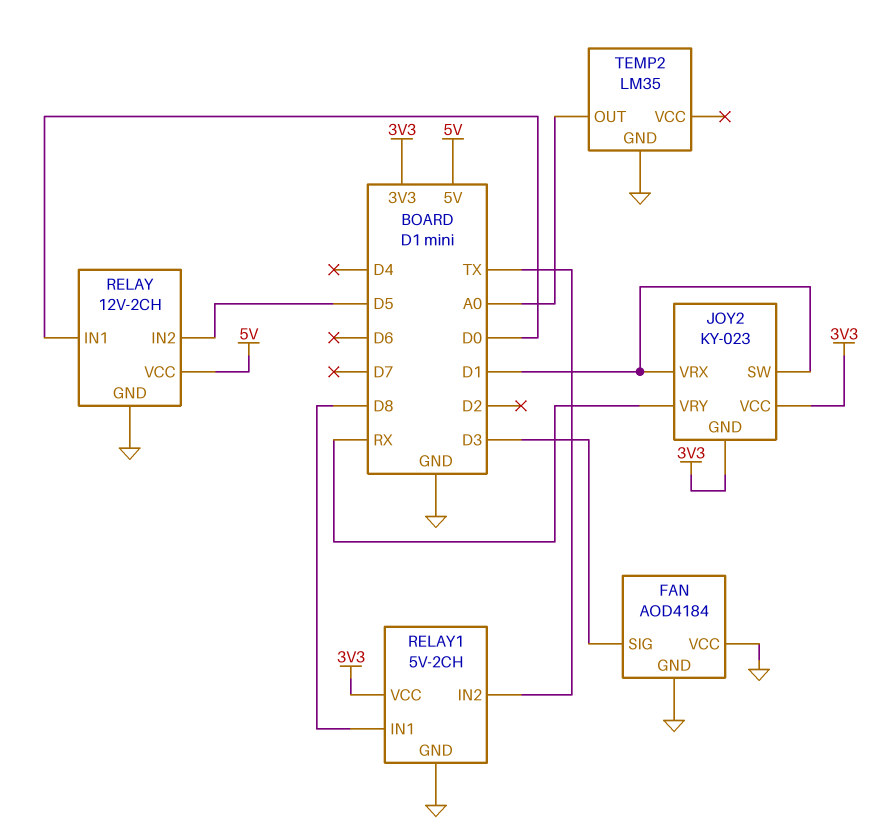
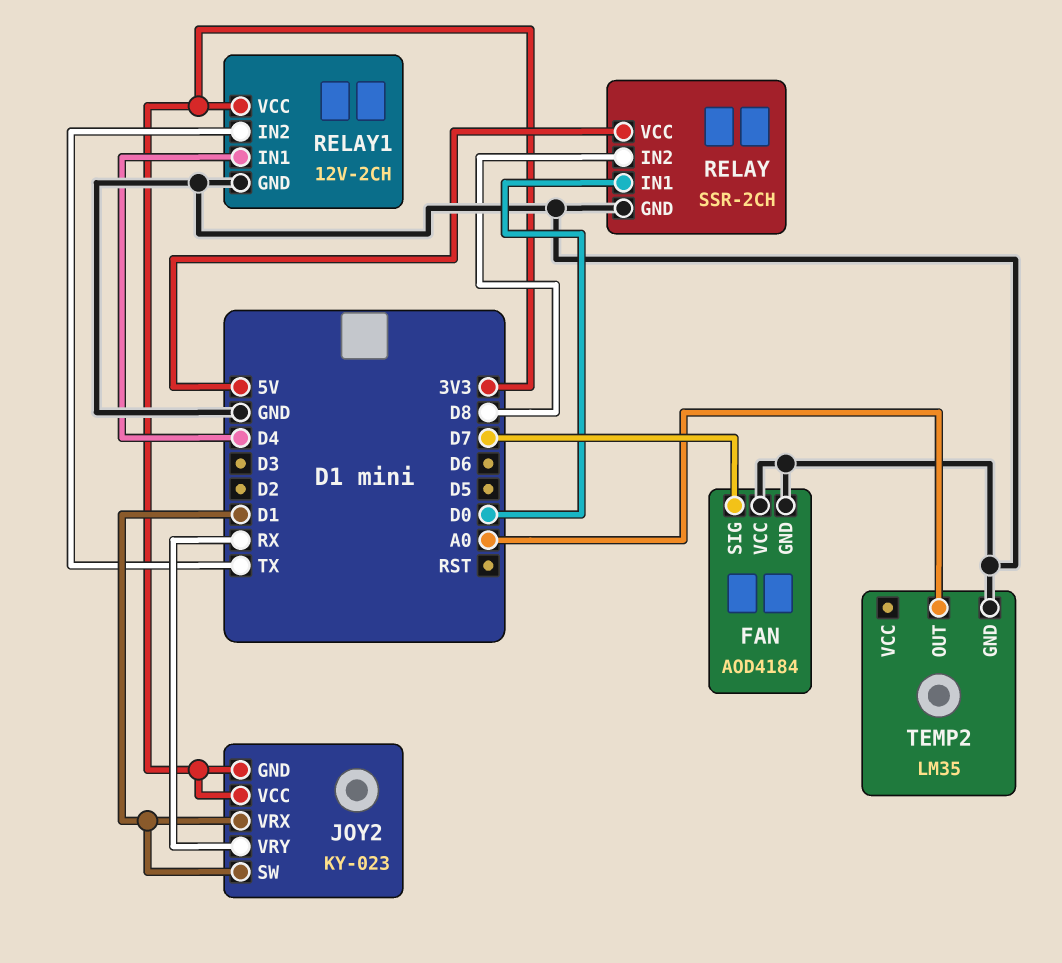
FAN pin SIG: D3 -> D7
RELAY: 12V-2CH -> SSR-2CH
RELAY pin IN2: D5 -> D8
RELAY1: 5V-2CH -> 12V-2CH
RELAY1 pin IN1: D8 -> D4

